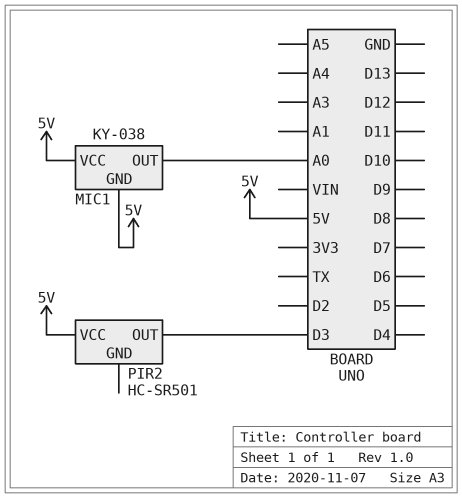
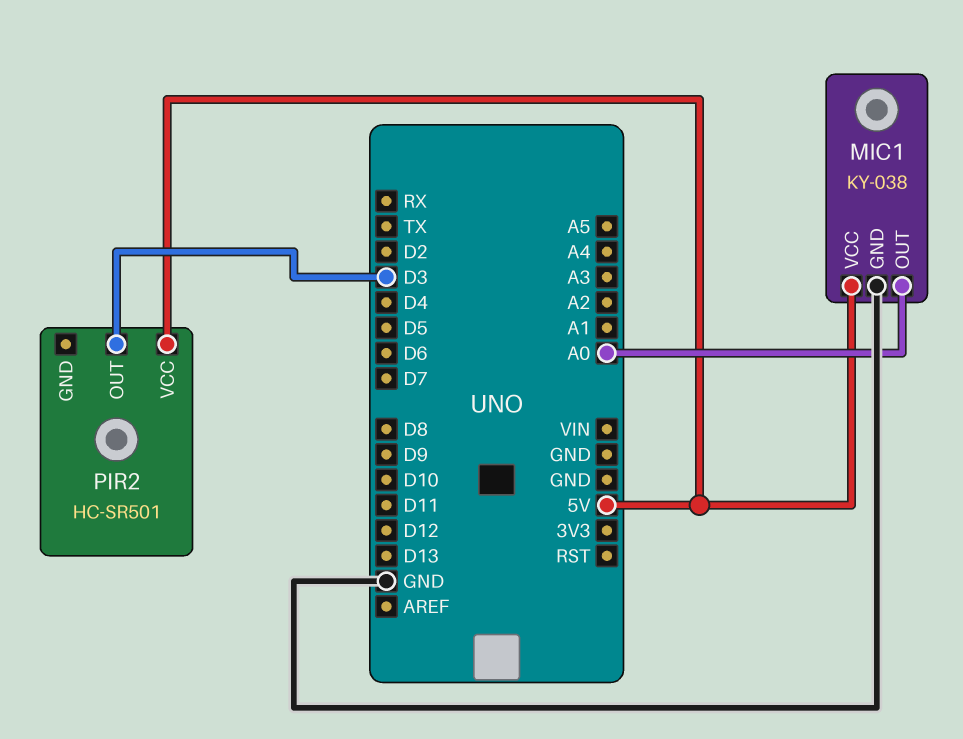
MIC1 pin GND: 5V -> GND

